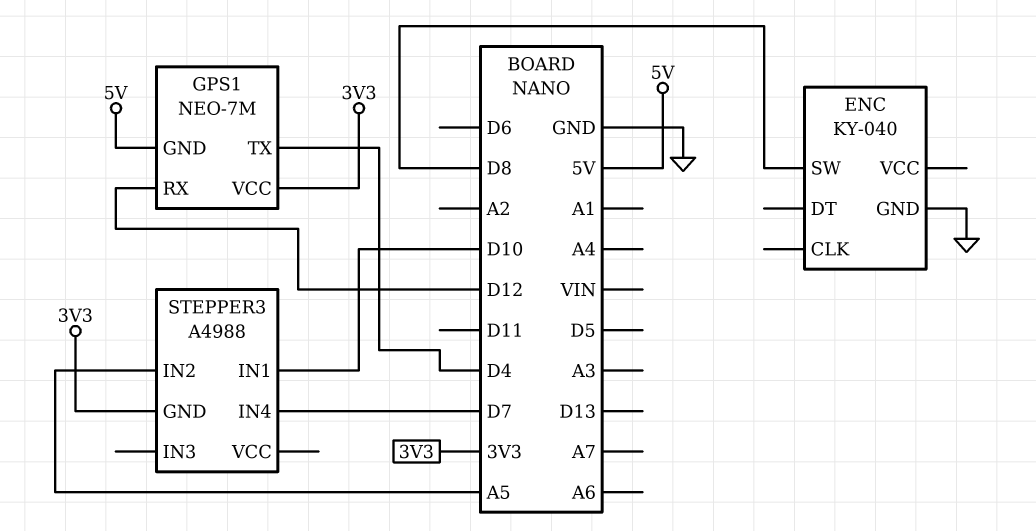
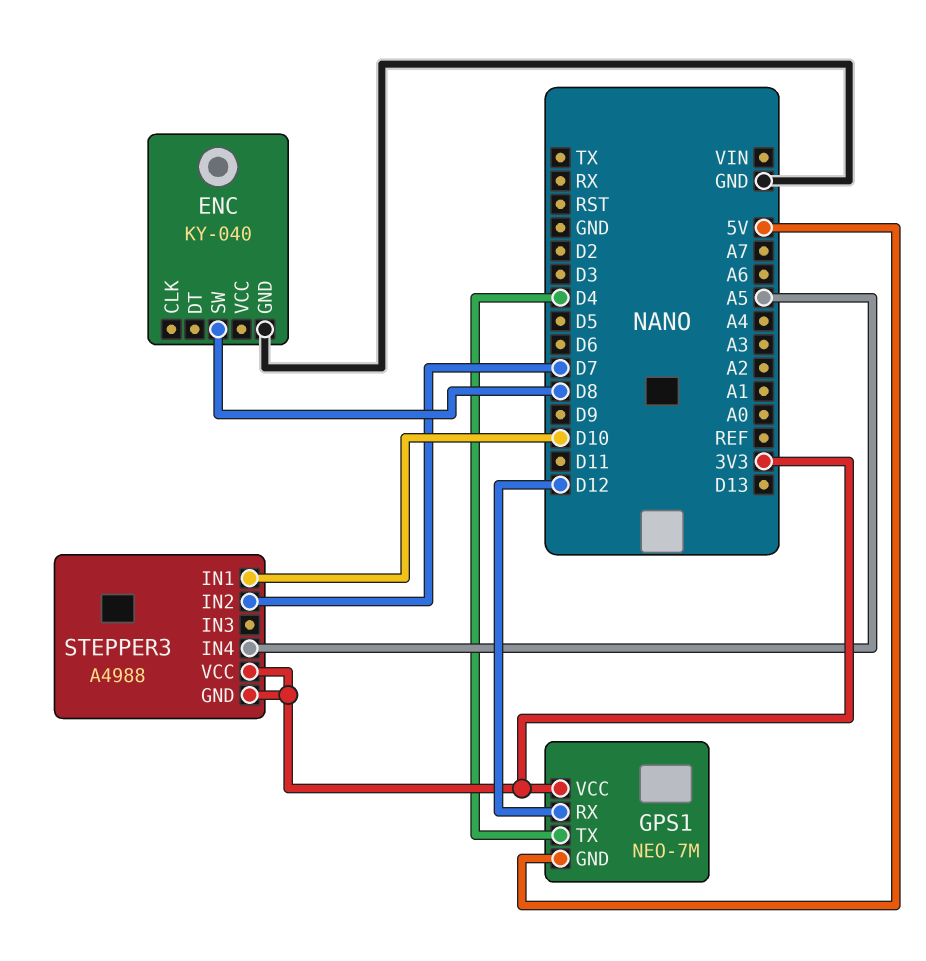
STEPPER3 pin IN2: A5 -> D7
STEPPER3 pin IN4: D7 -> A5
STEPPER3 pin VCC: none -> 3V3

